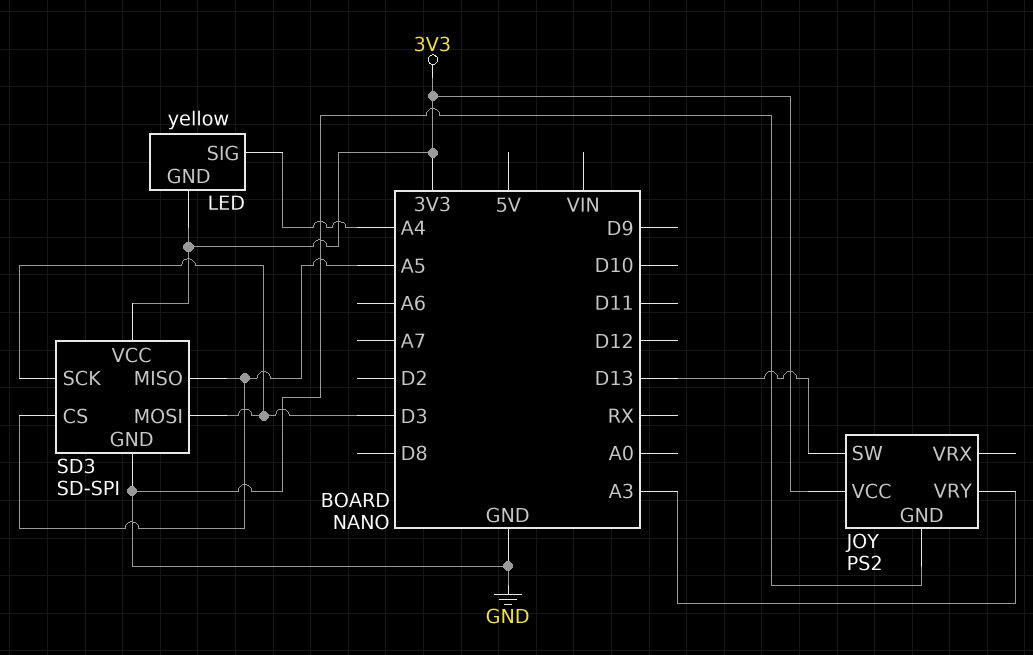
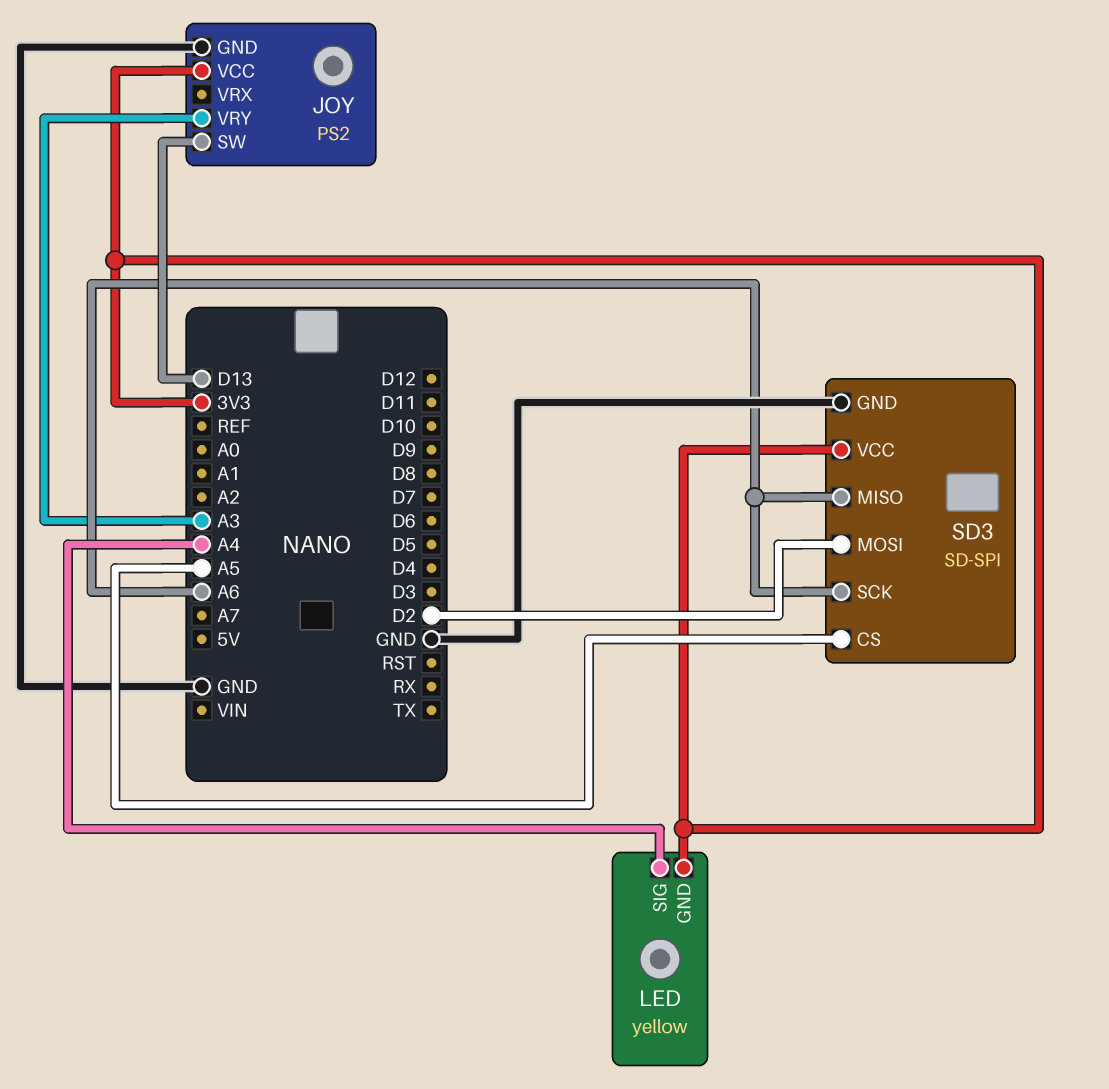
SD3 pin MISO: A5 -> A6
SD3 pin MOSI: D3 -> D2
SD3 pin SCK: D3 -> A6

